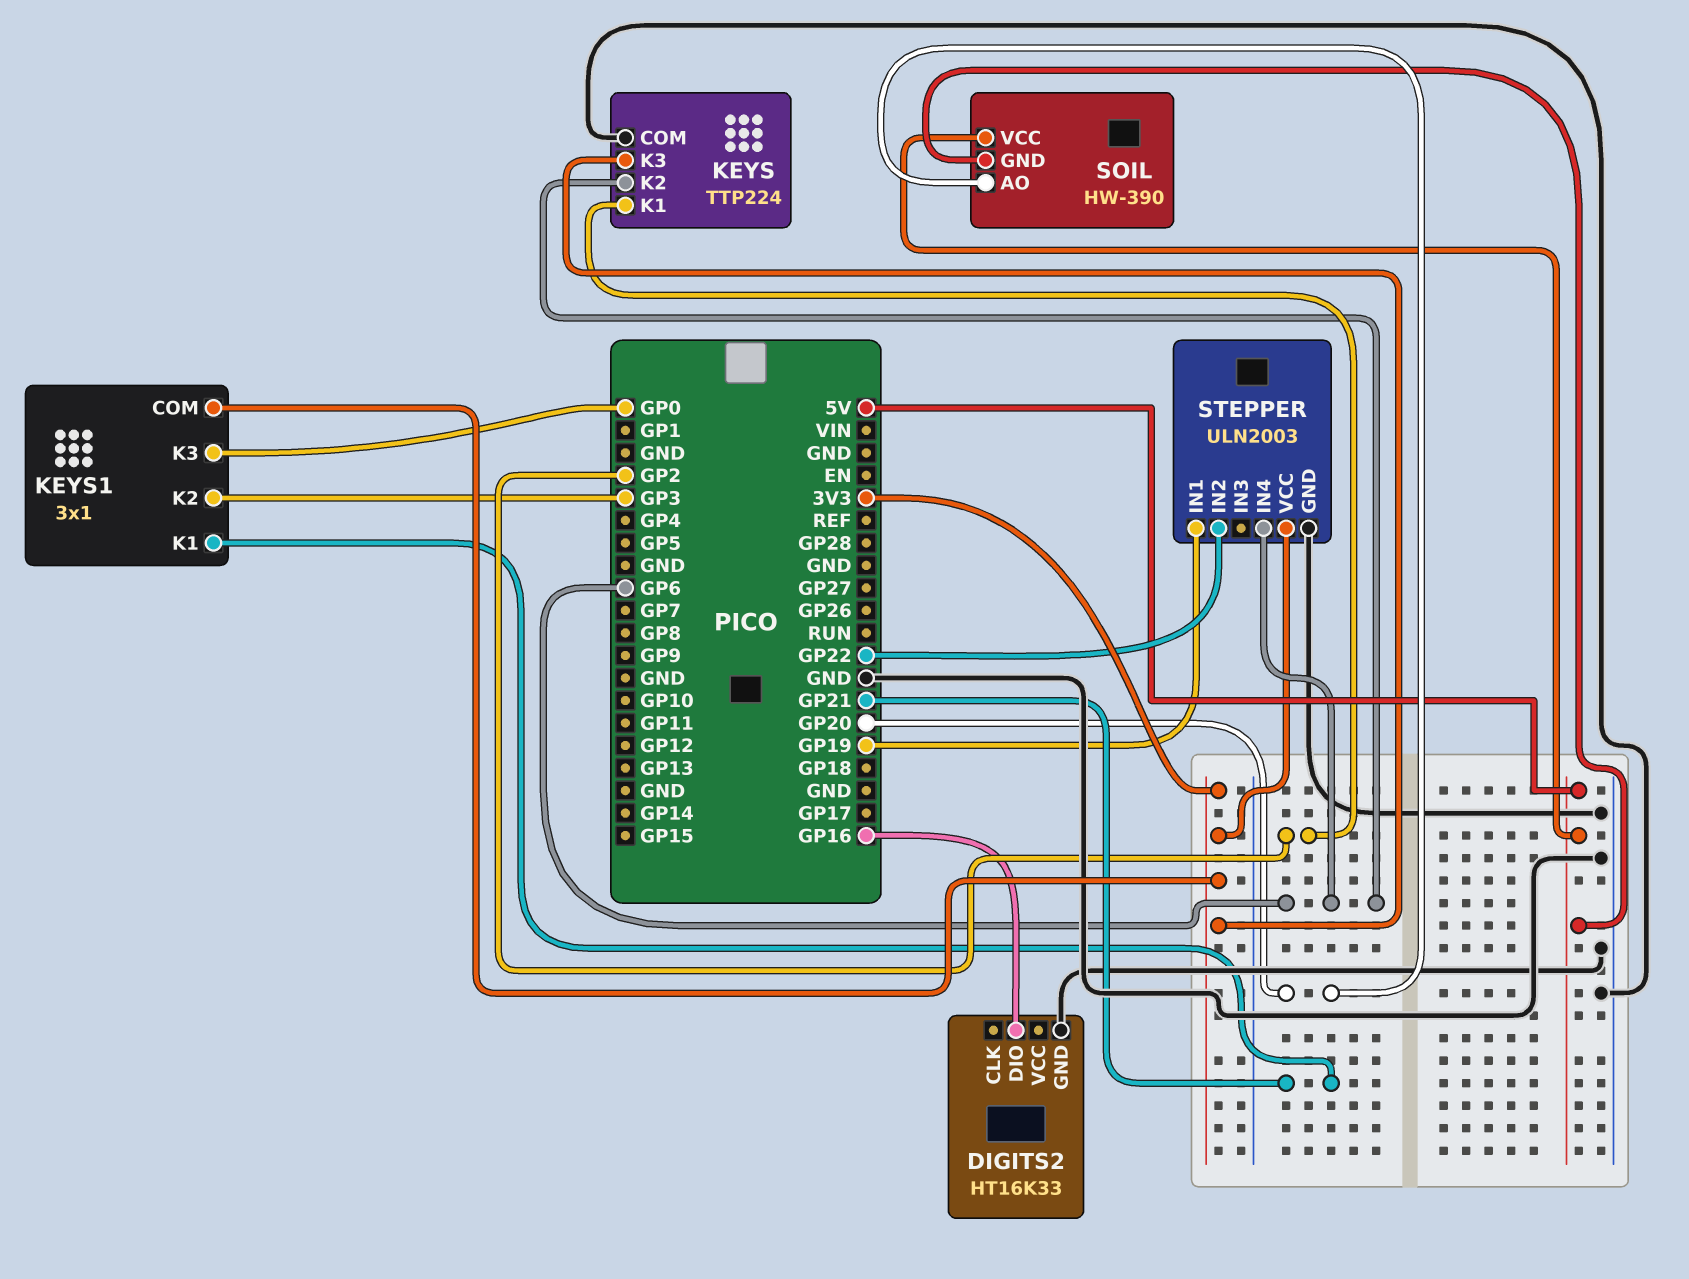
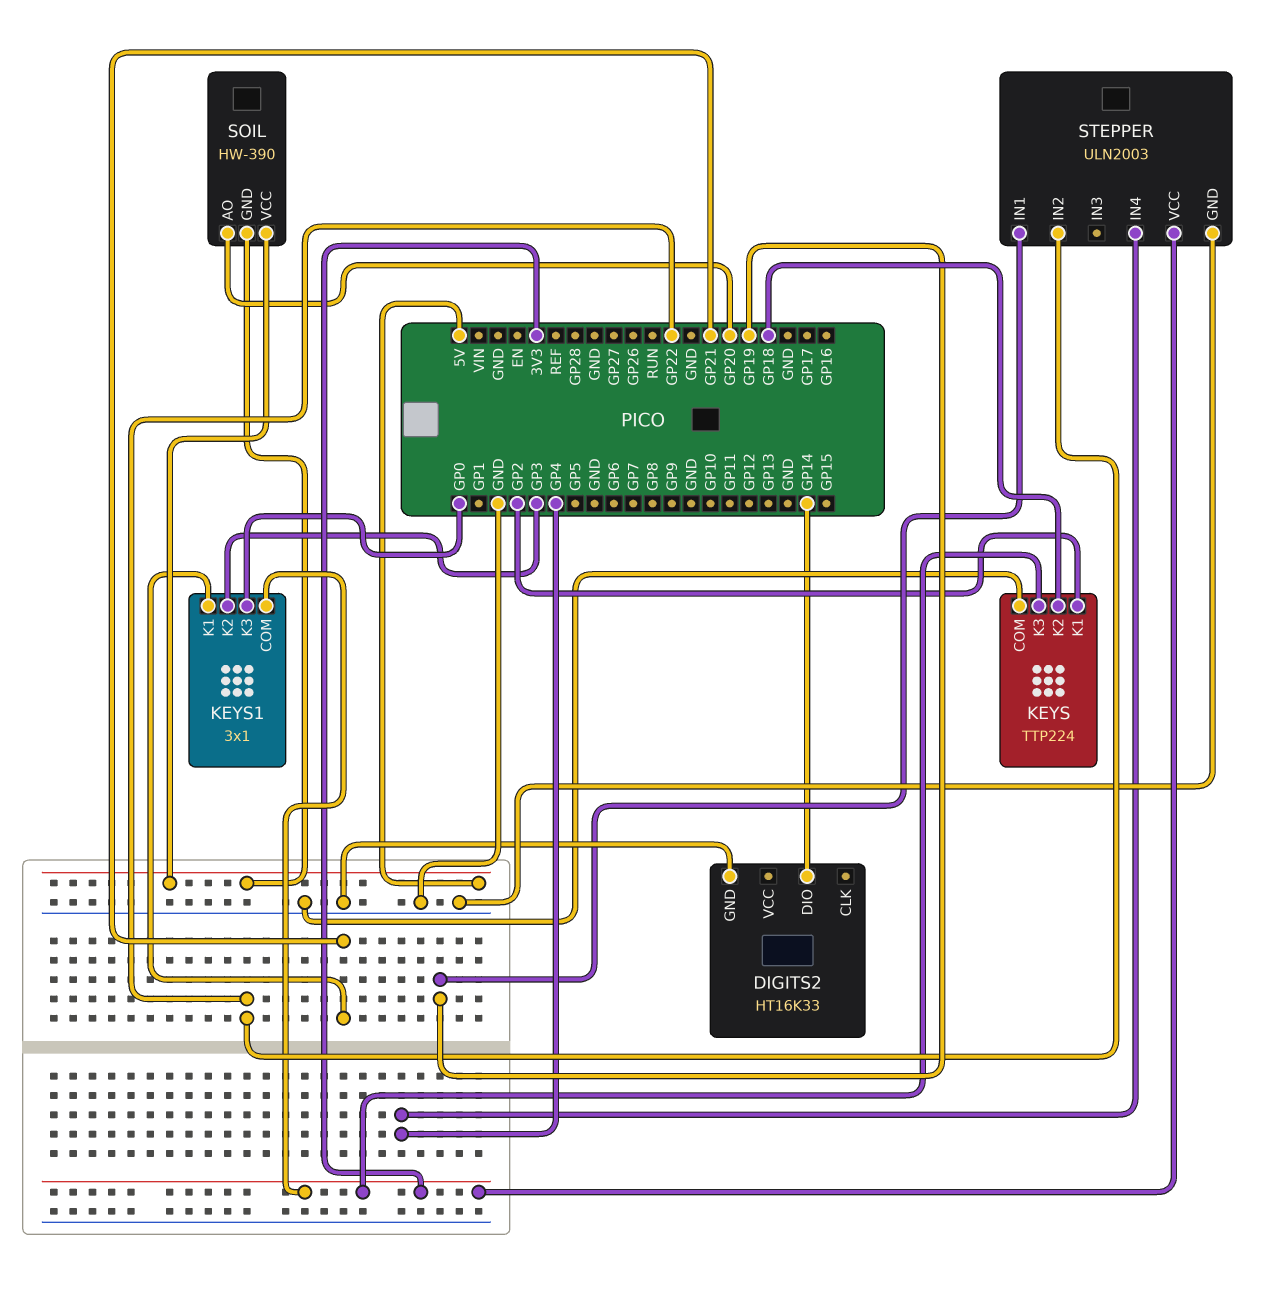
DIGITS2 pin DIO: GP16 -> GP14
KEYS pin K2: GP6 -> GP18
STEPPER pin IN4: GP6 -> GP4

